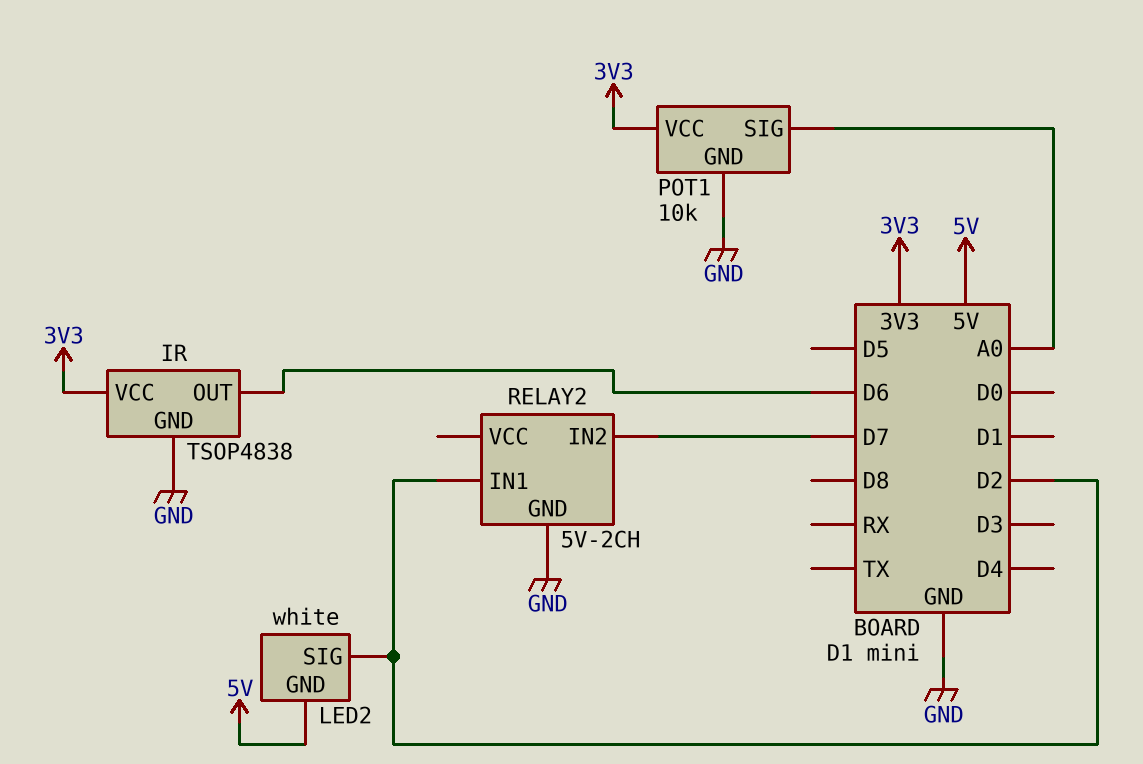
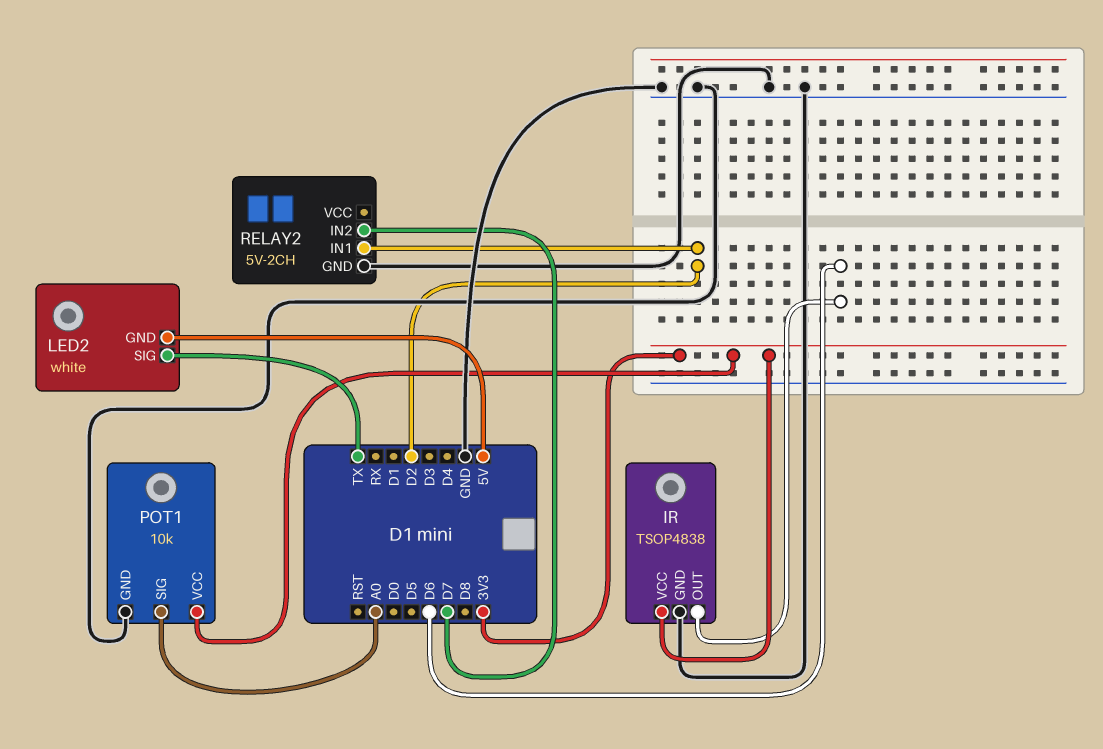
LED2 pin SIG: D2 -> TX

